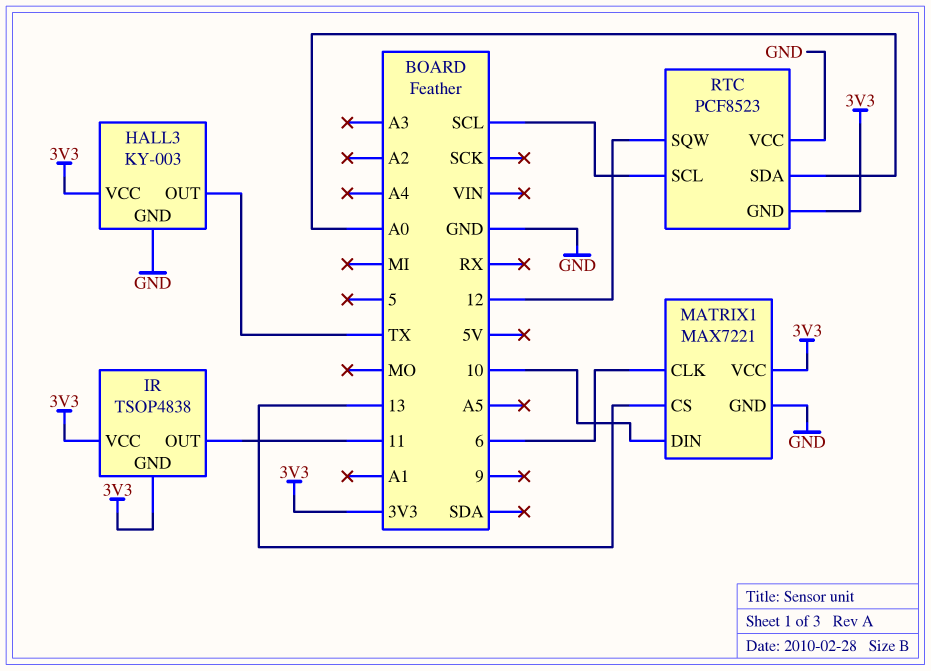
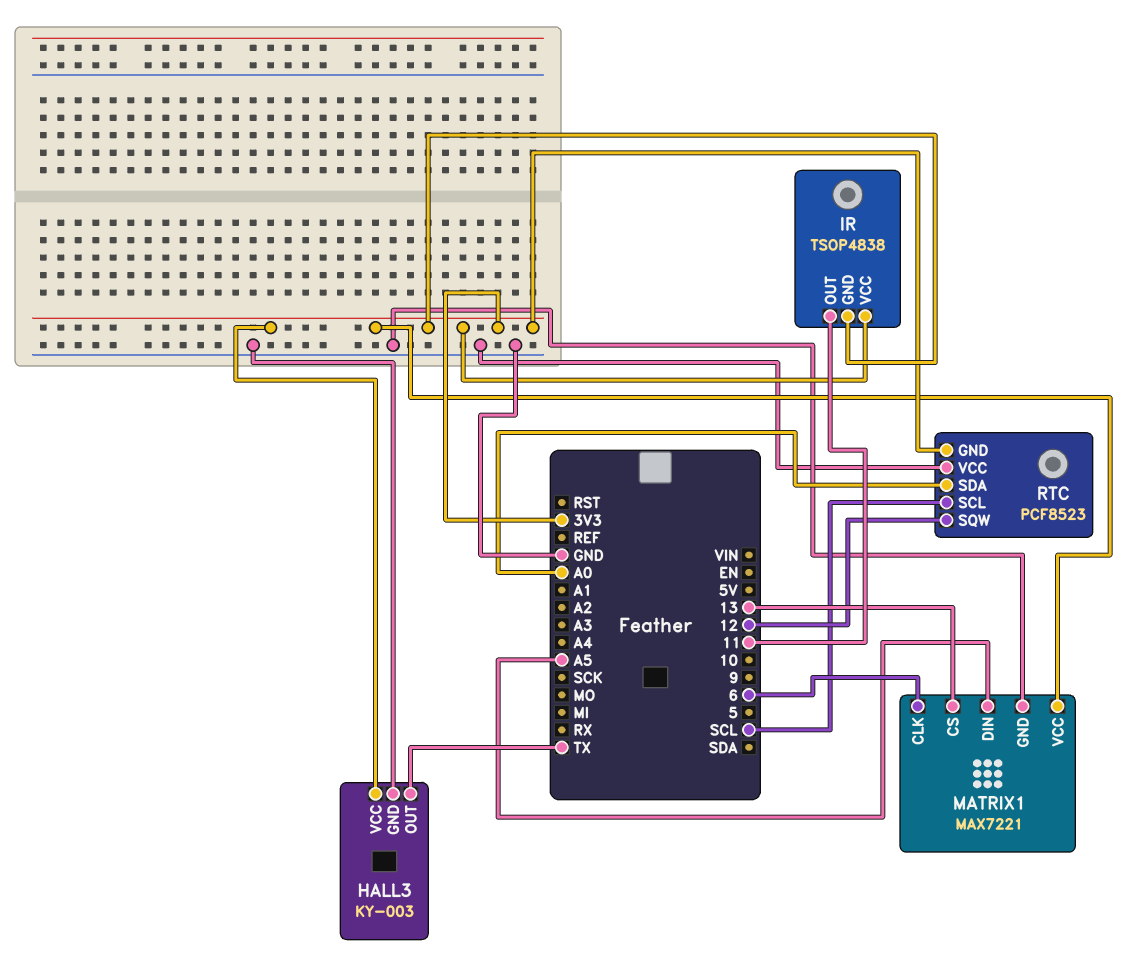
MATRIX1 pin DIN: 10 -> A5

